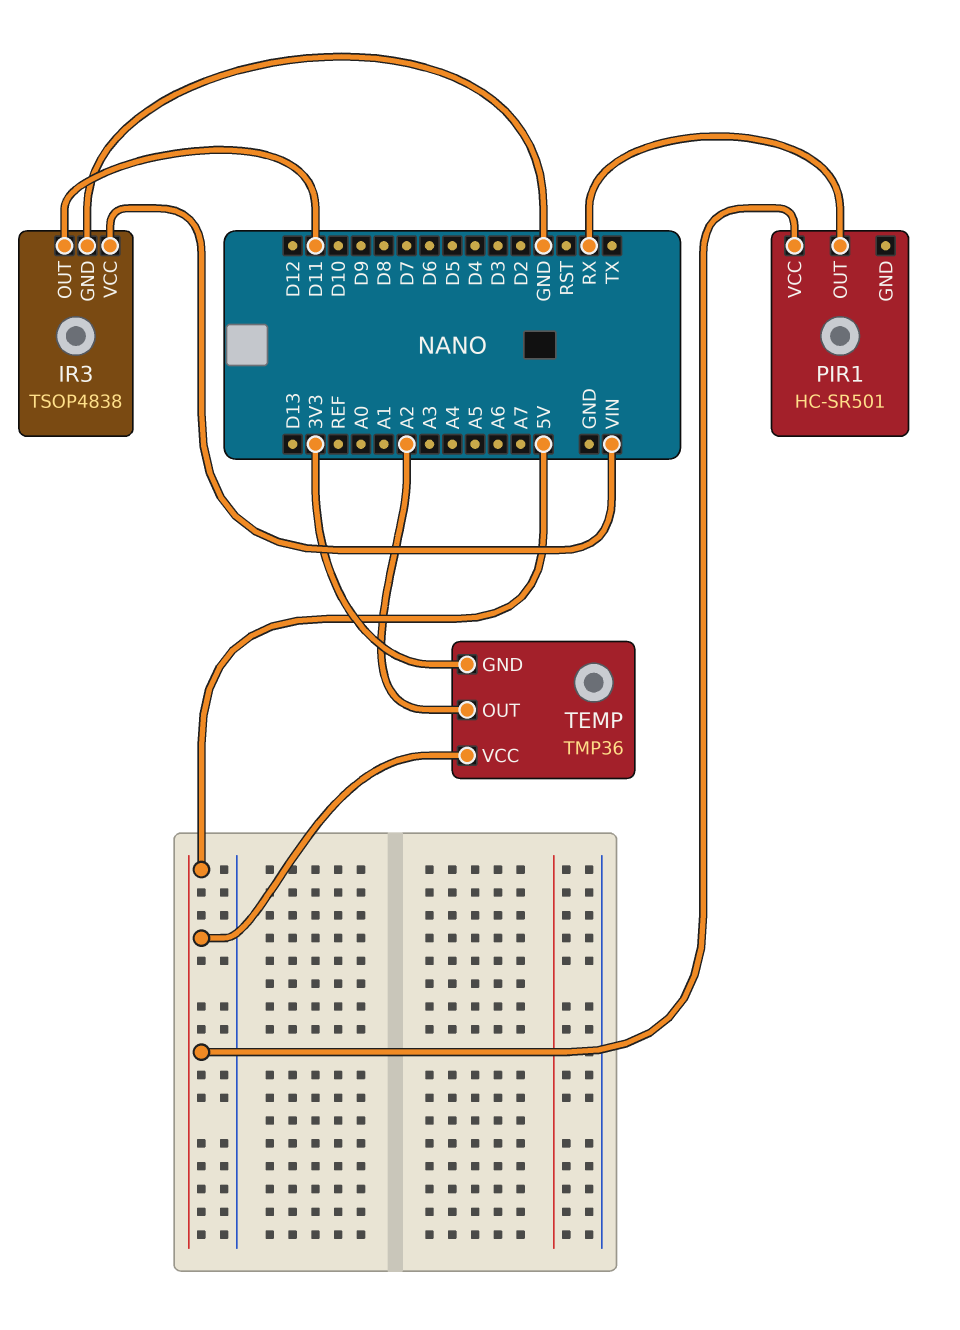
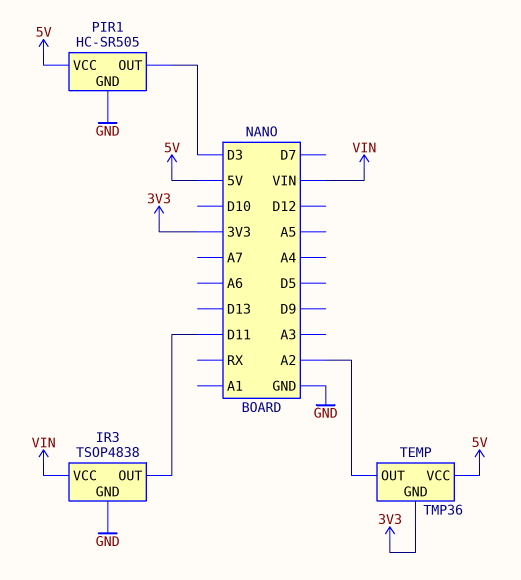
PIR1: HC-SR501 -> HC-SR505
PIR1 pin GND: none -> GND
PIR1 pin OUT: RX -> D3

